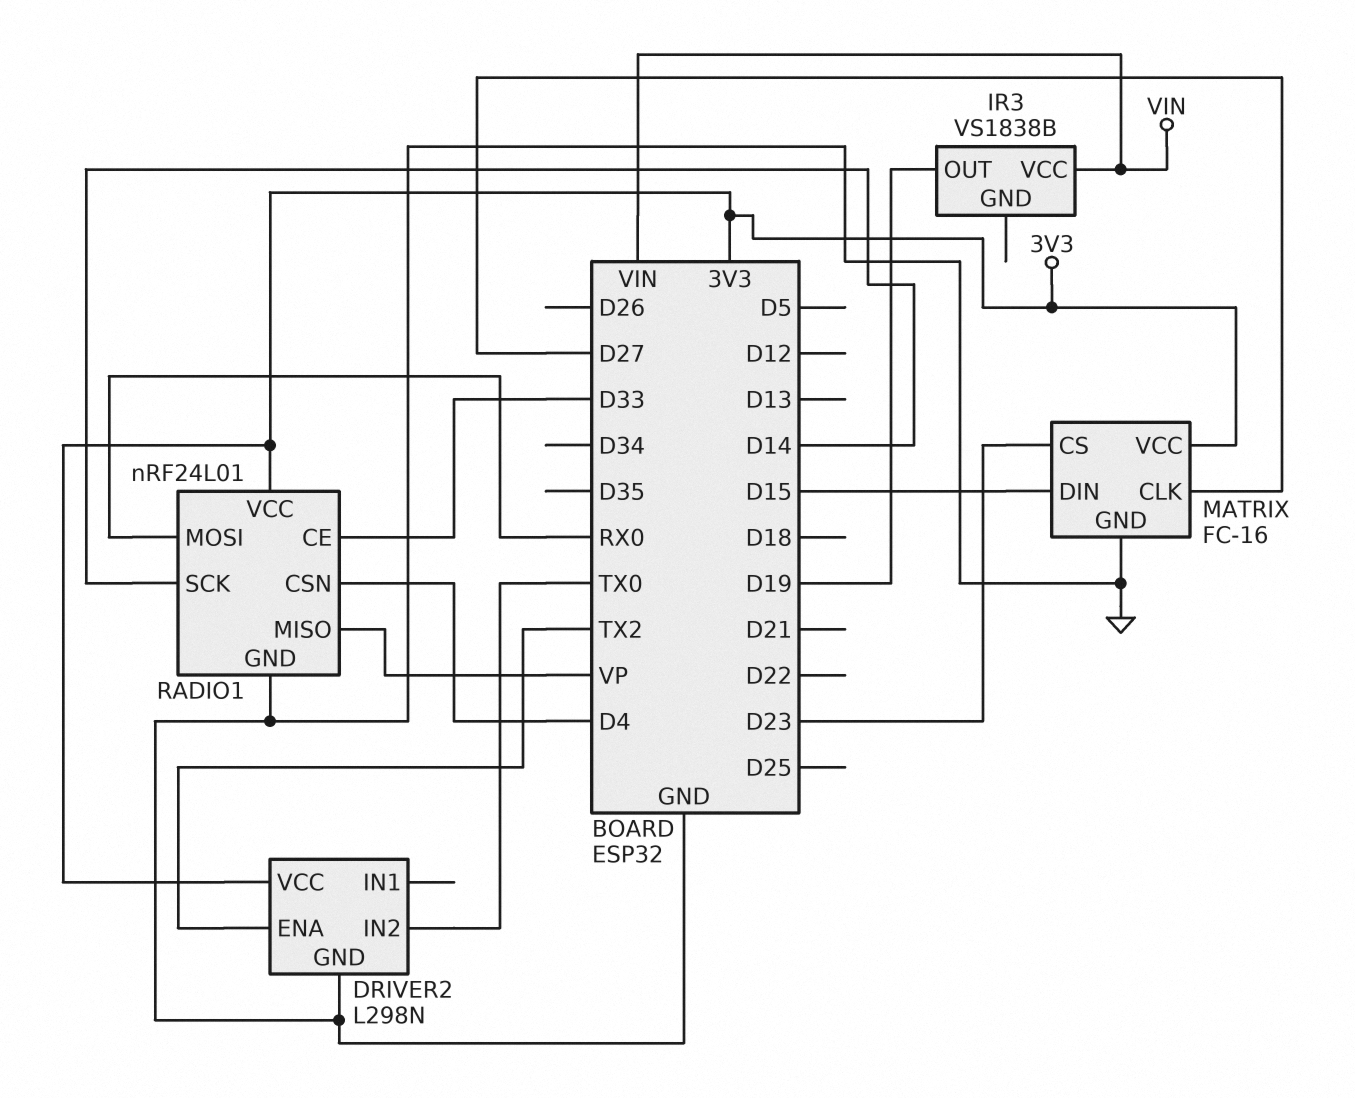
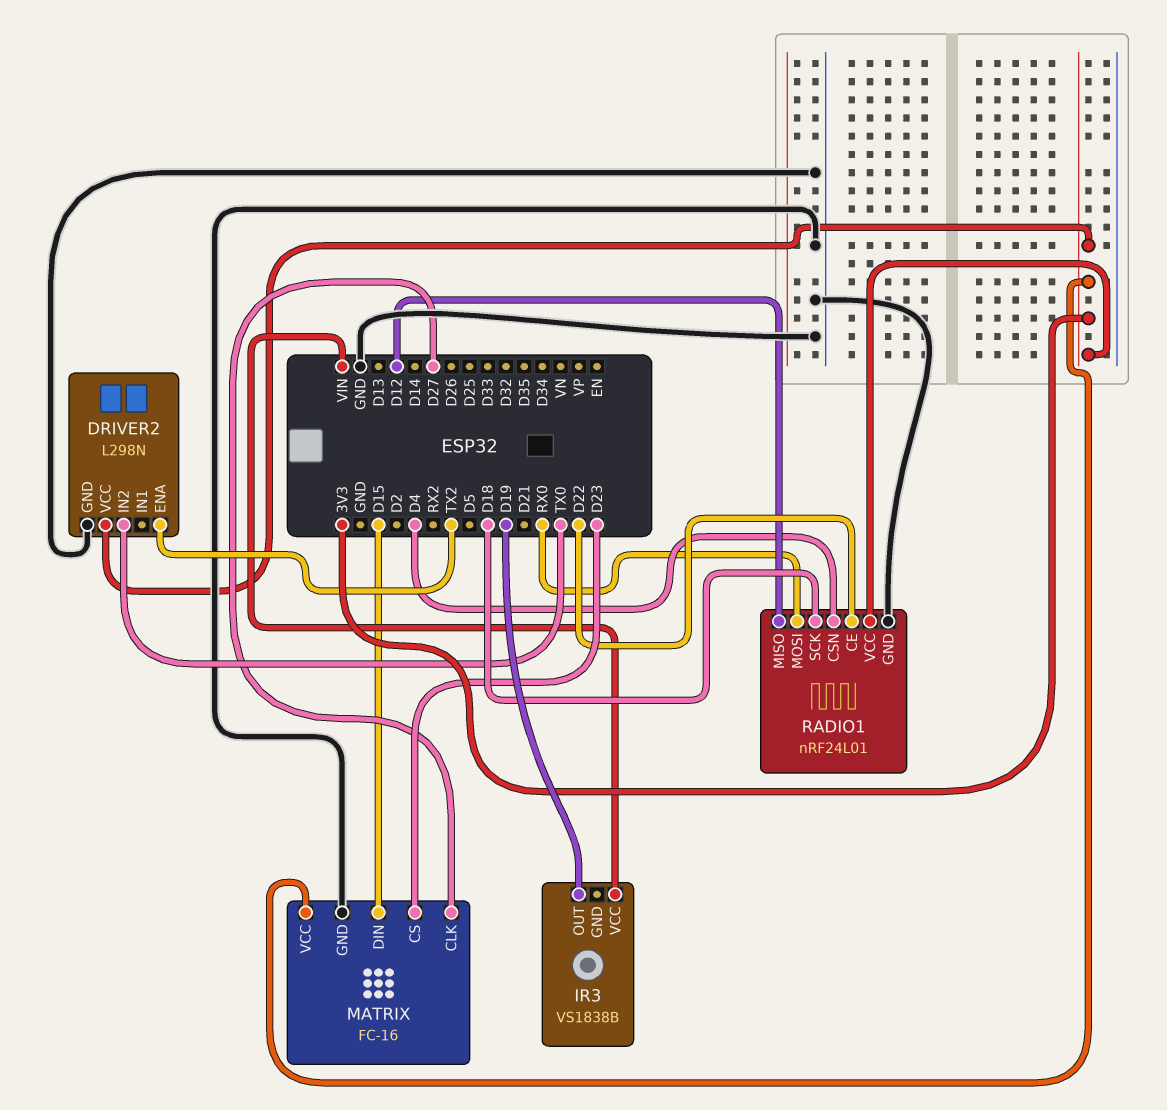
RADIO1 pin CE: D33 -> D22
RADIO1 pin MISO: VP -> D12
RADIO1 pin SCK: D14 -> D18

